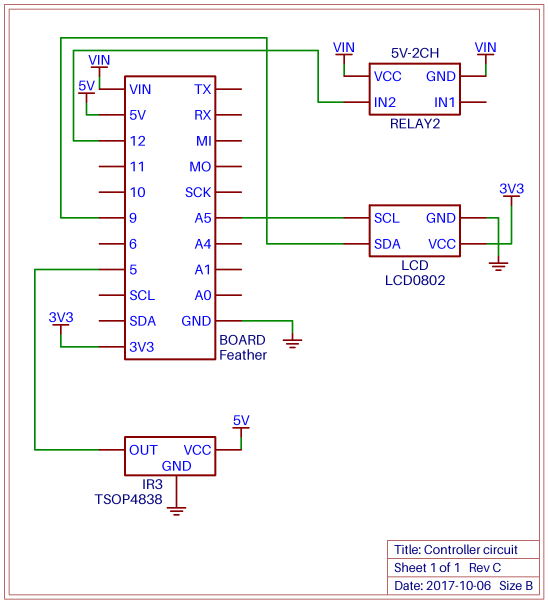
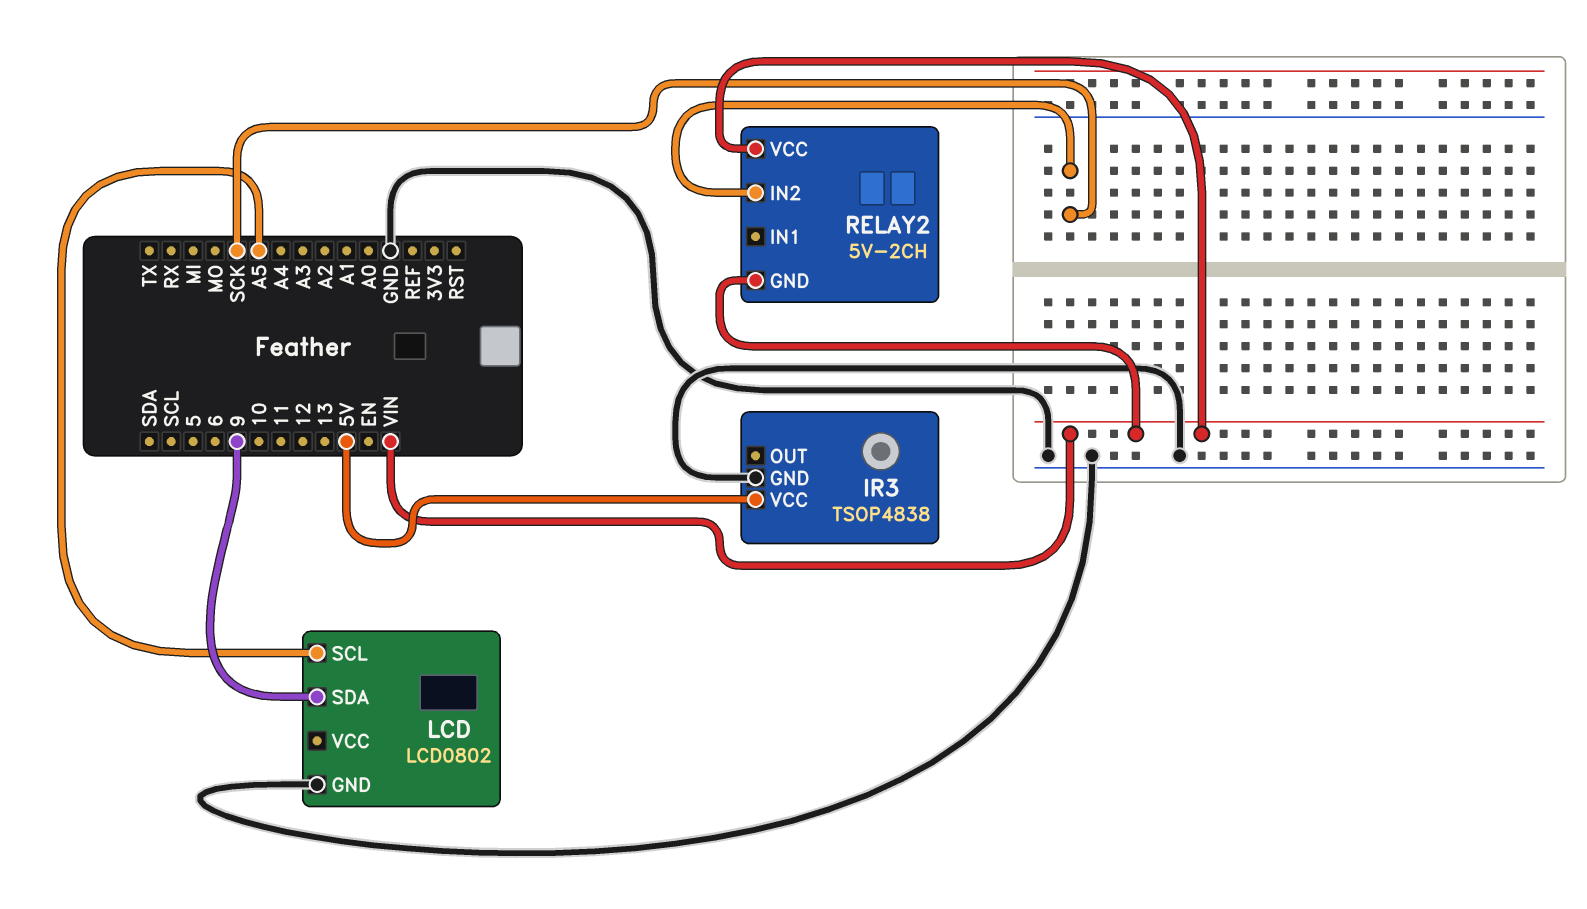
IR3 pin OUT: 5 -> none
LCD pin VCC: 3V3 -> none
RELAY2 pin IN2: 12 -> SCK

